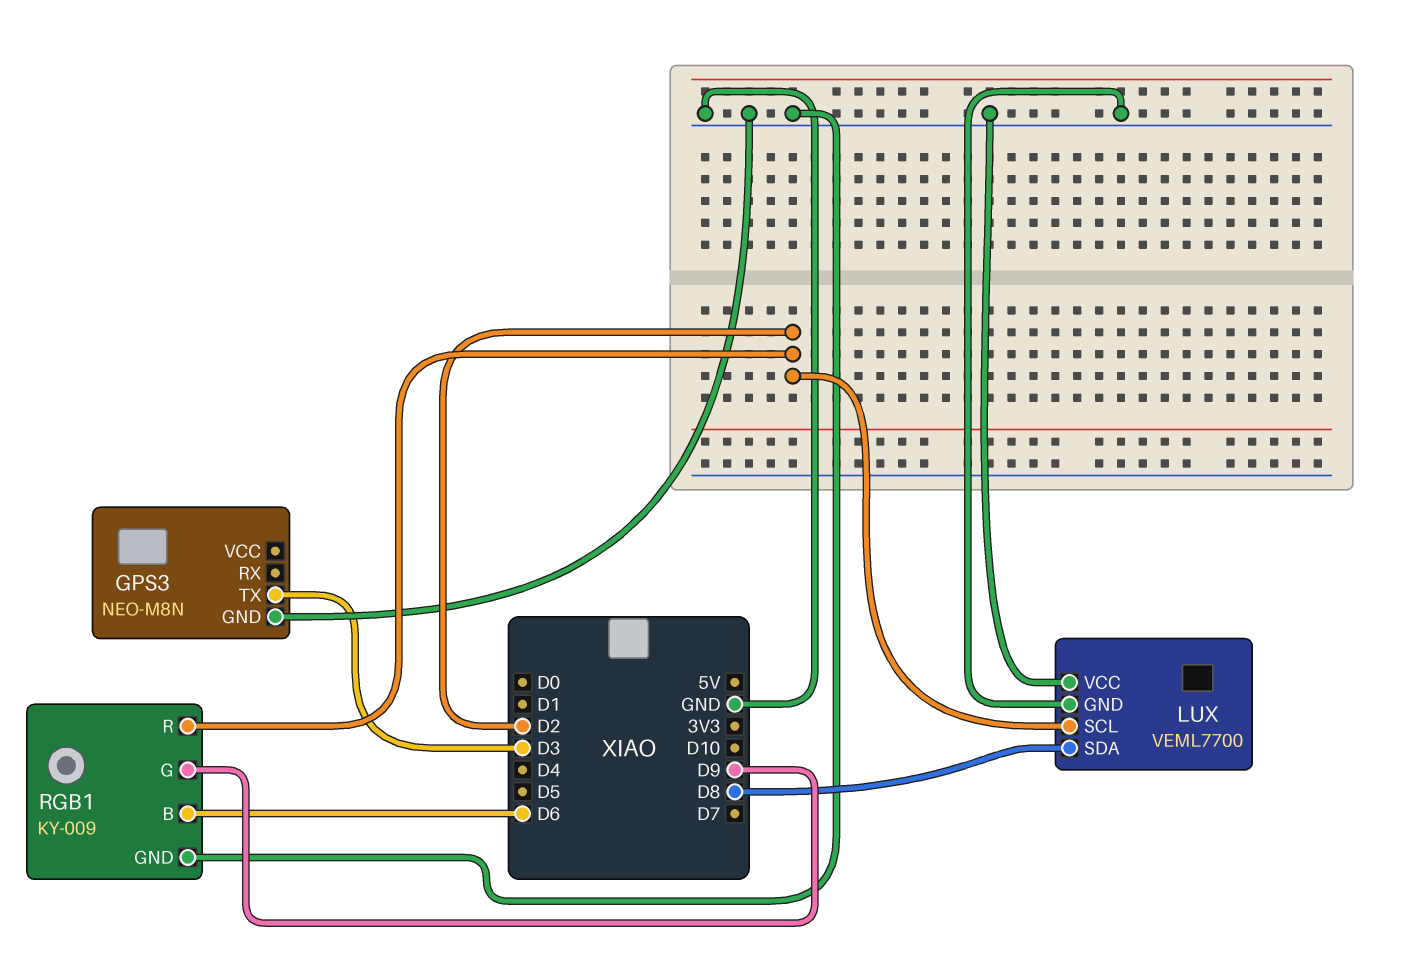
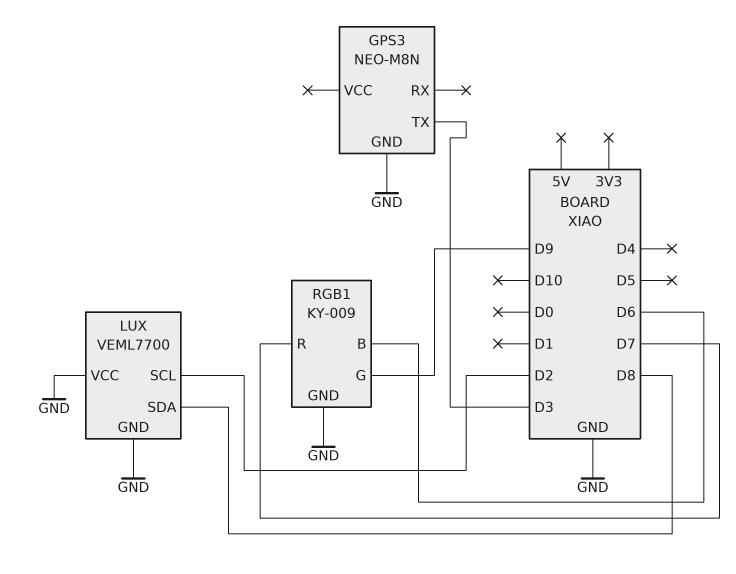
RGB1 pin R: D2 -> D7

